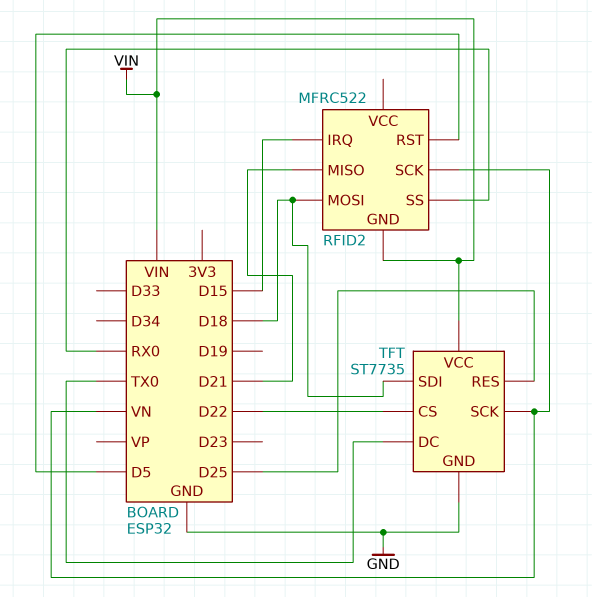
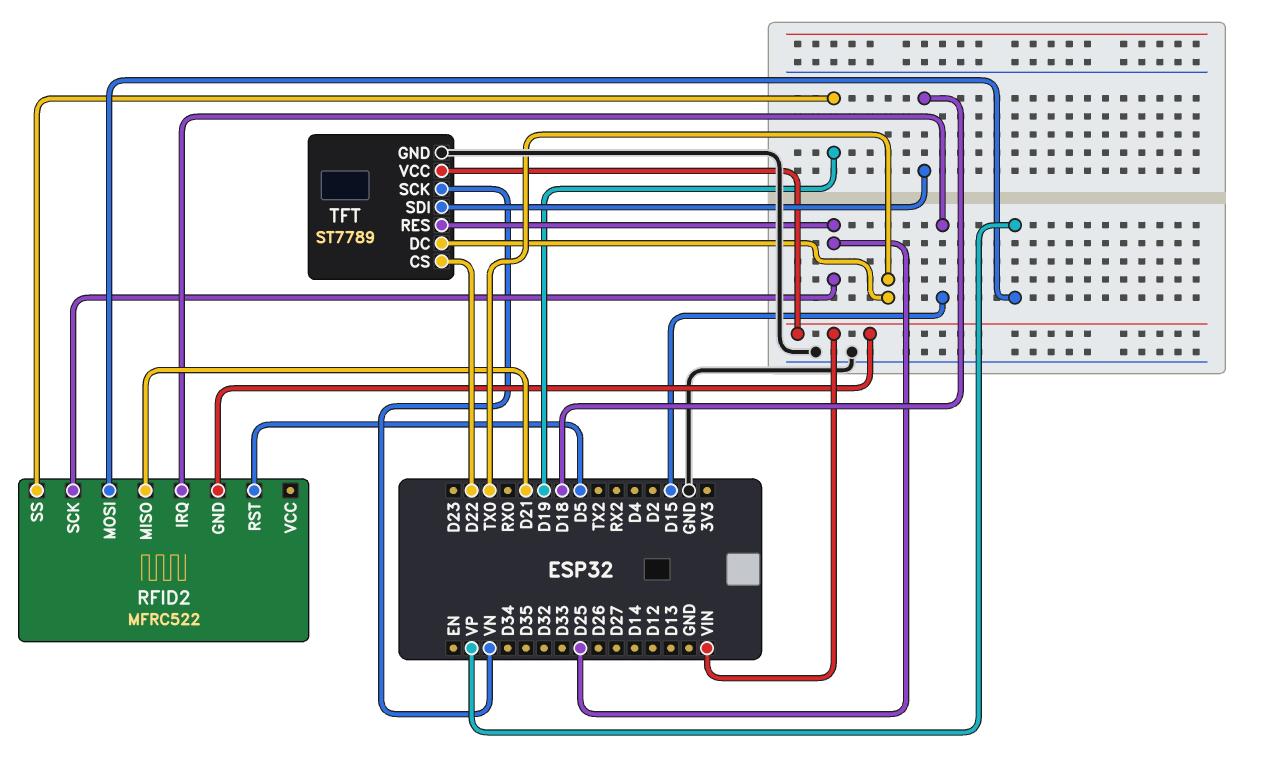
RFID2 pin MOSI: D18 -> VP
RFID2 pin SCK: VN -> D25
RFID2 pin SS: RX0 -> D19
TFT: ST7735 -> ST7789

